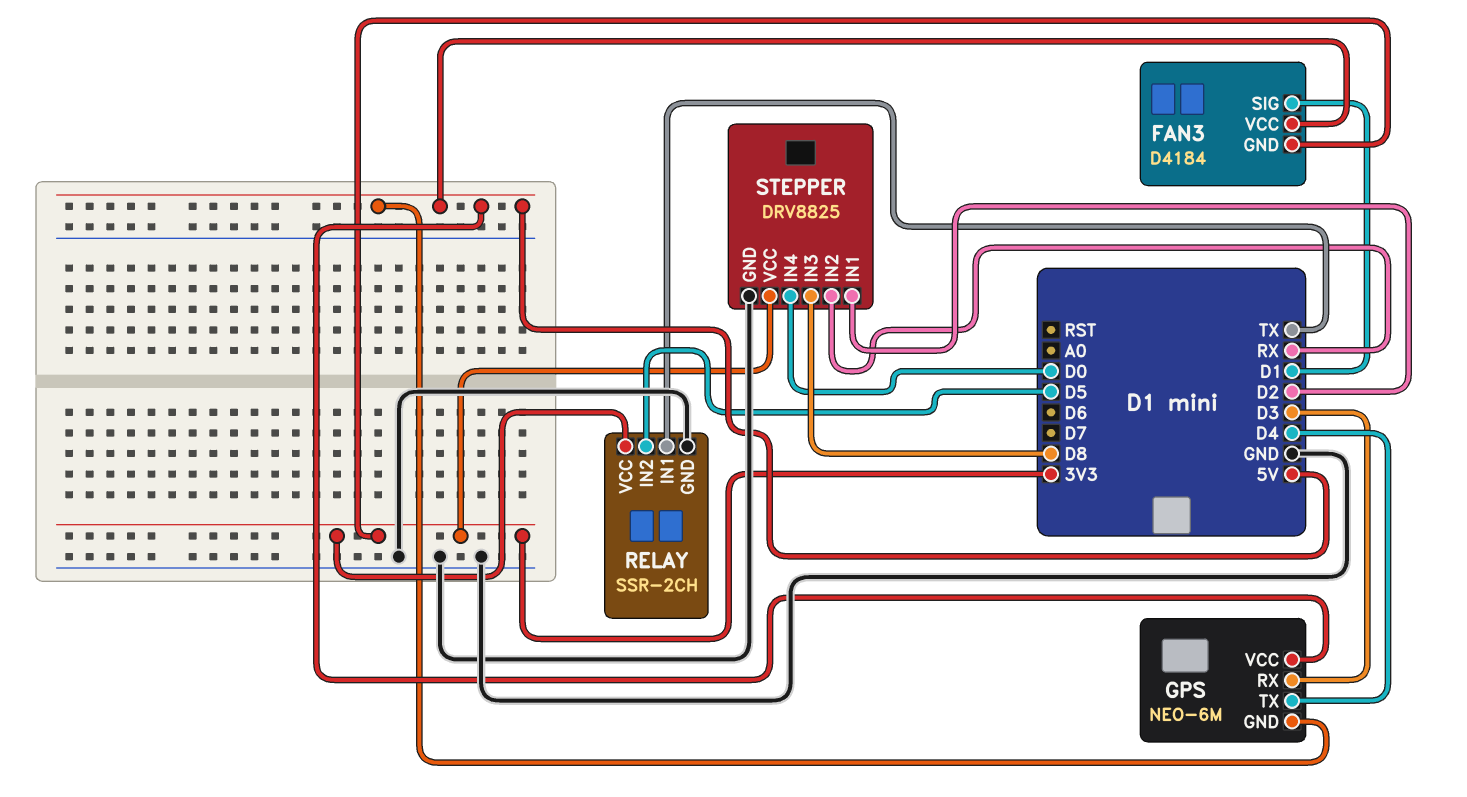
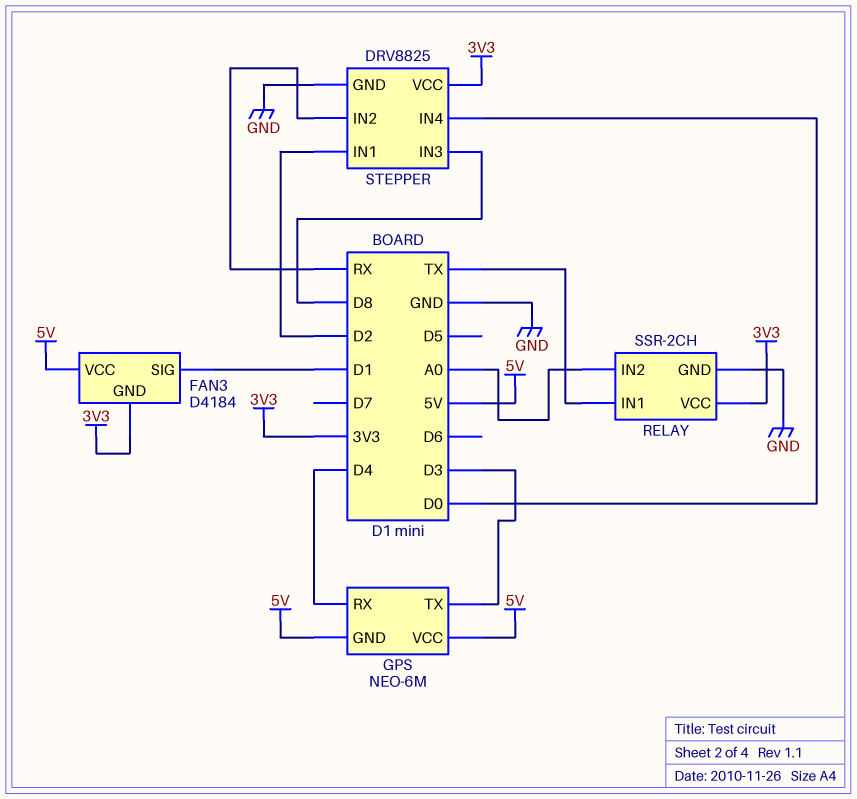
GPS pin RX: D3 -> D4
GPS pin TX: D4 -> D3
RELAY pin IN2: D5 -> A0

